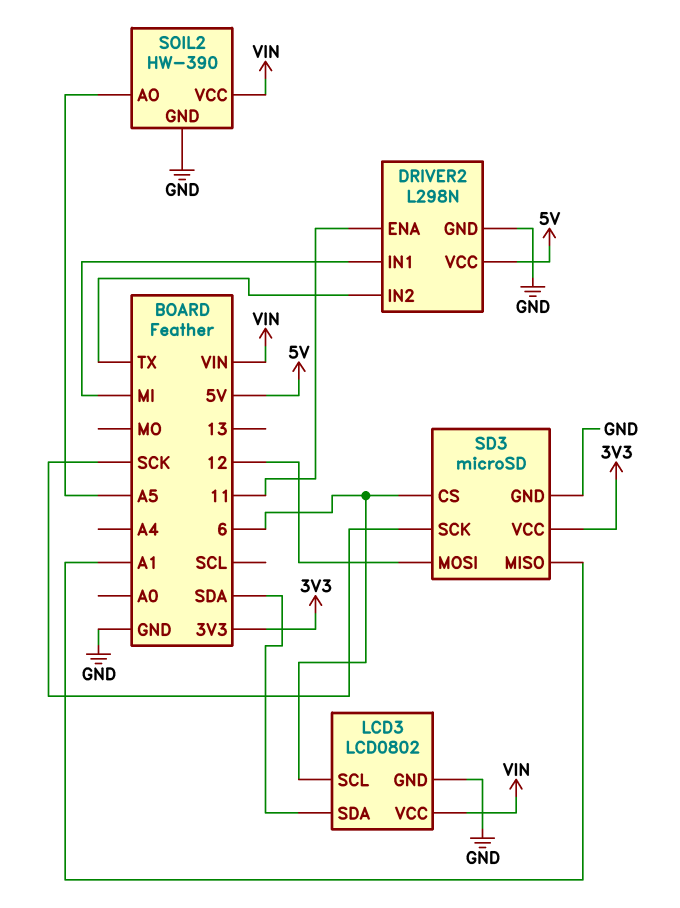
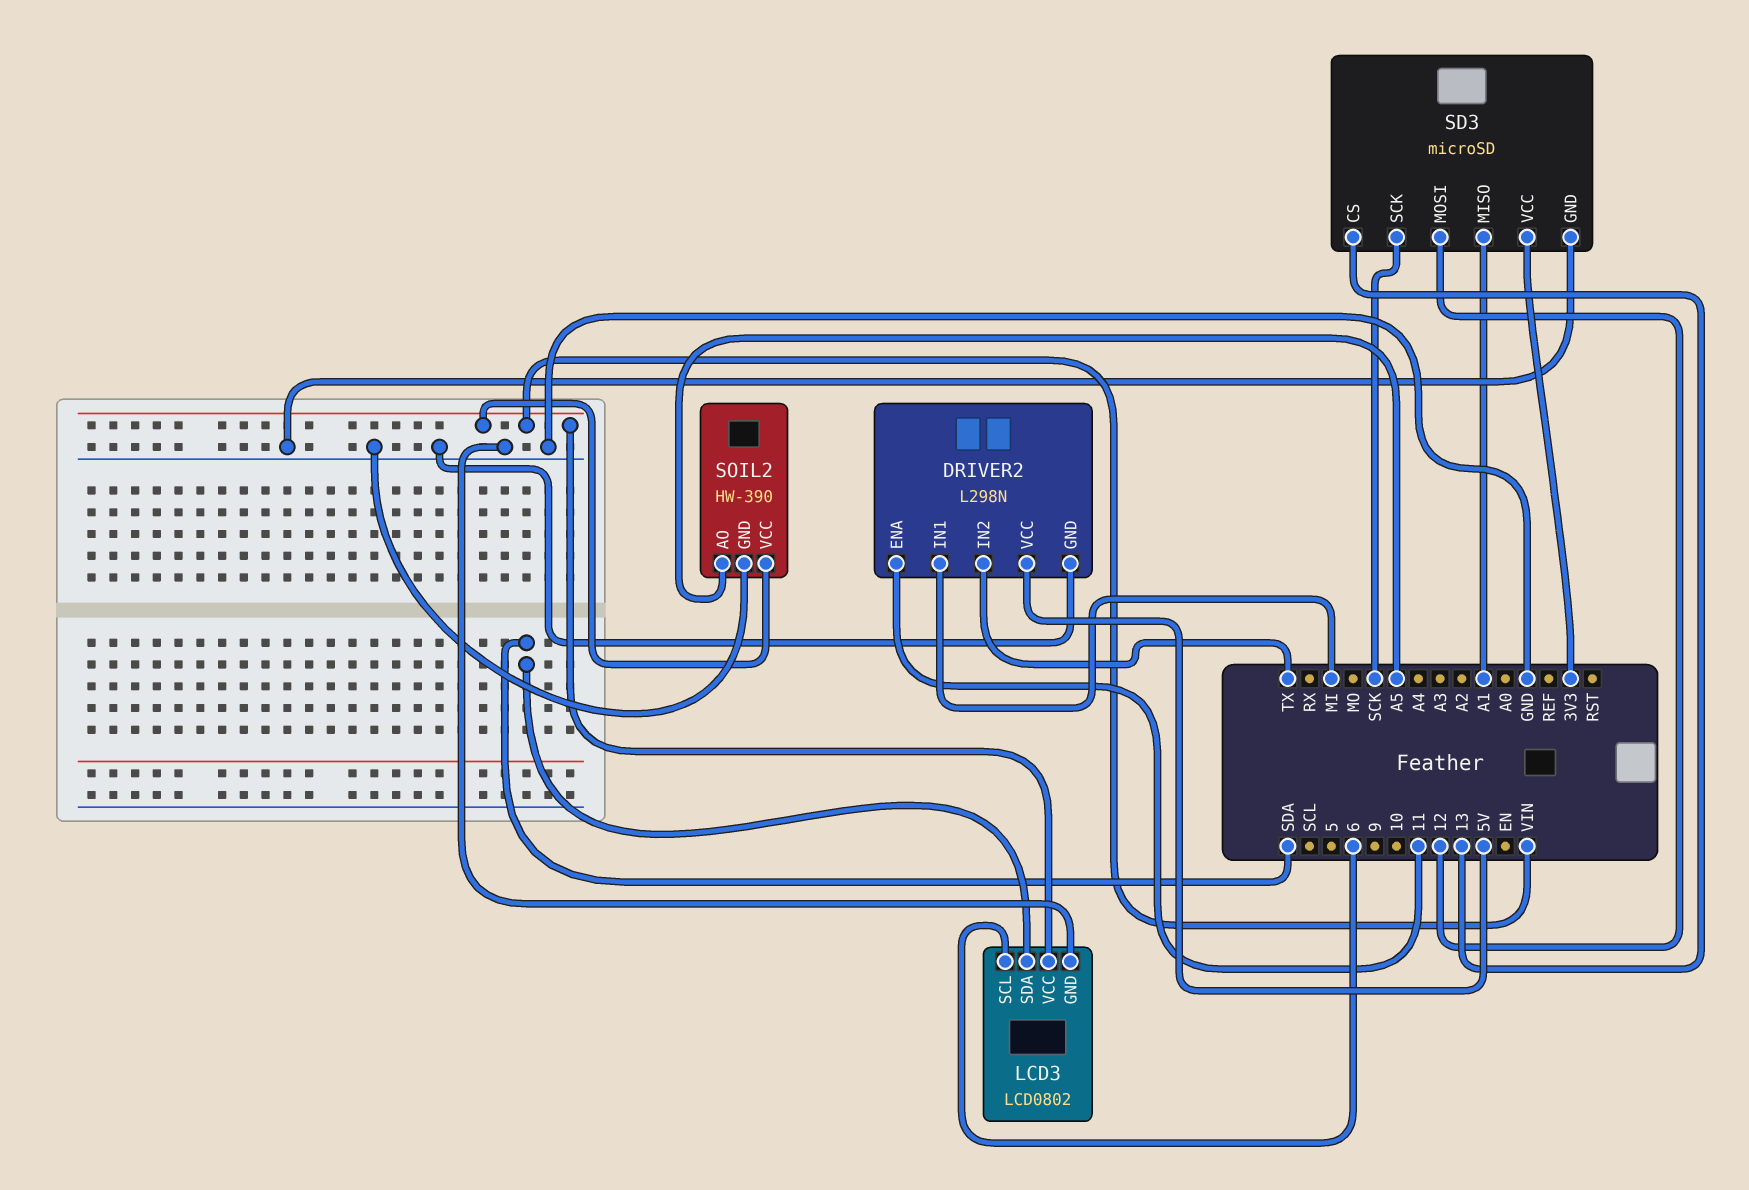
SD3 pin CS: 6 -> 13

